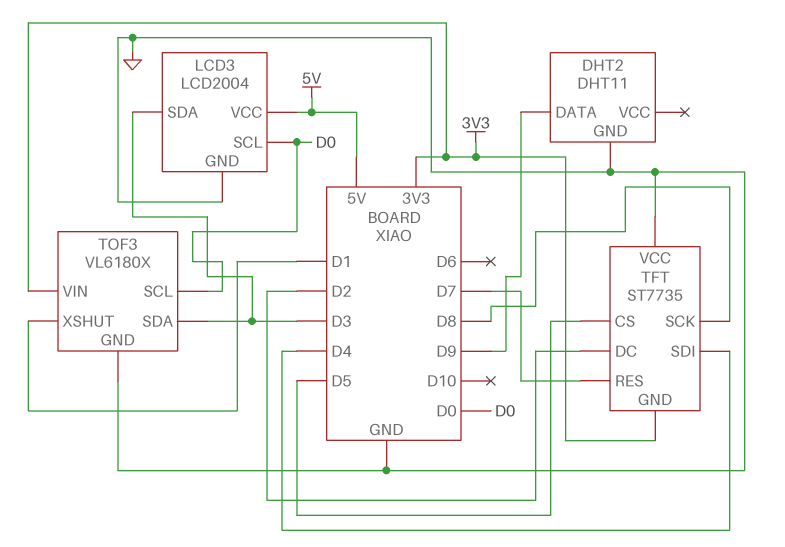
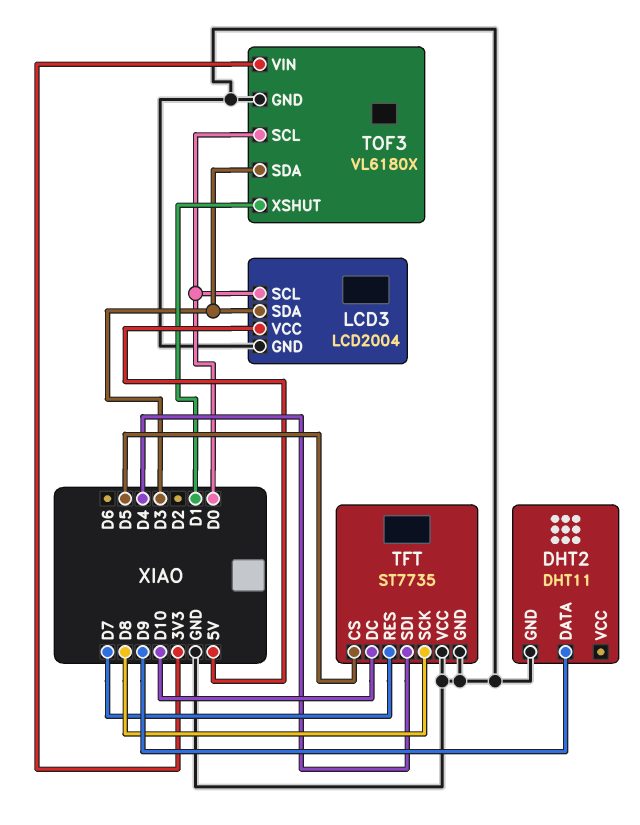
TFT pin DC: D2 -> D10
TFT pin GND: 3V3 -> GND

